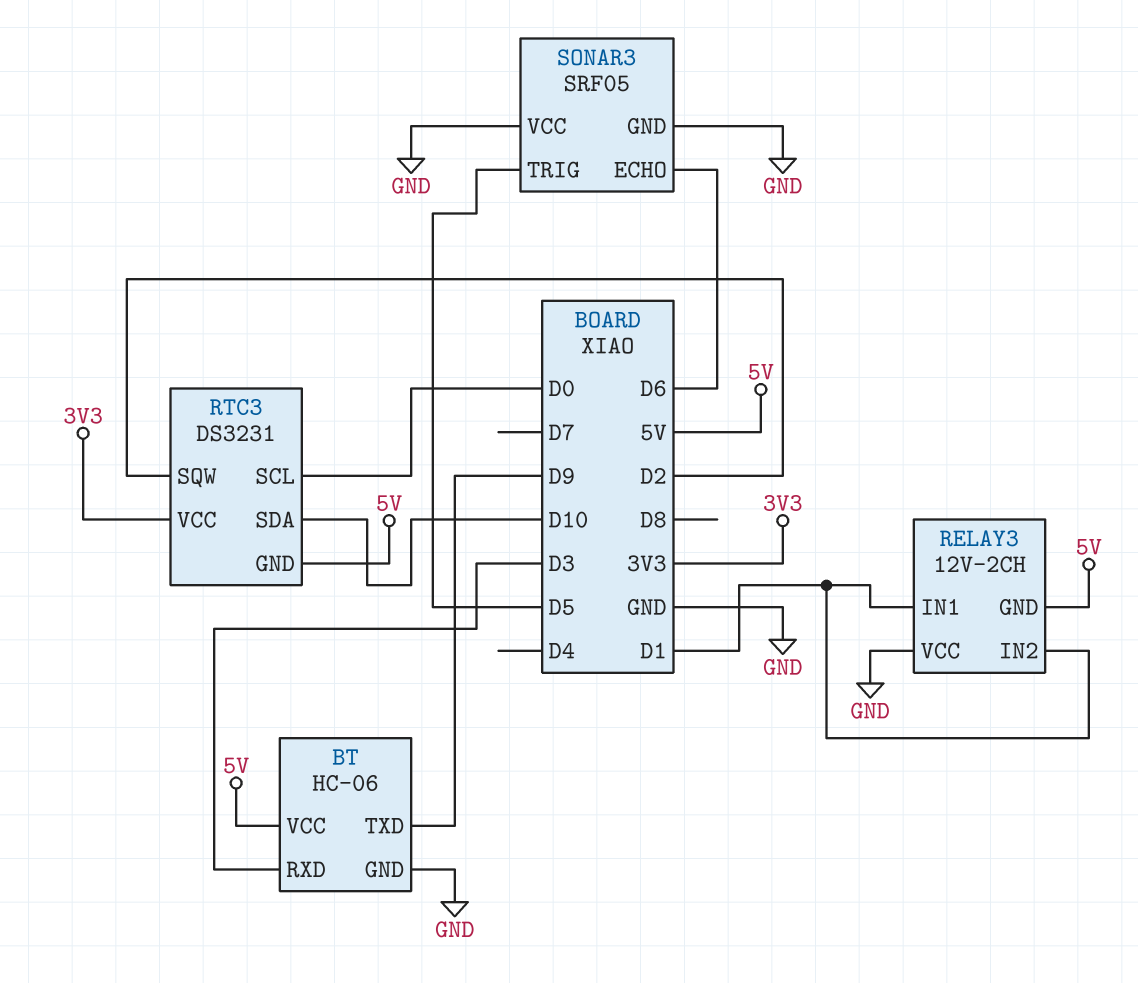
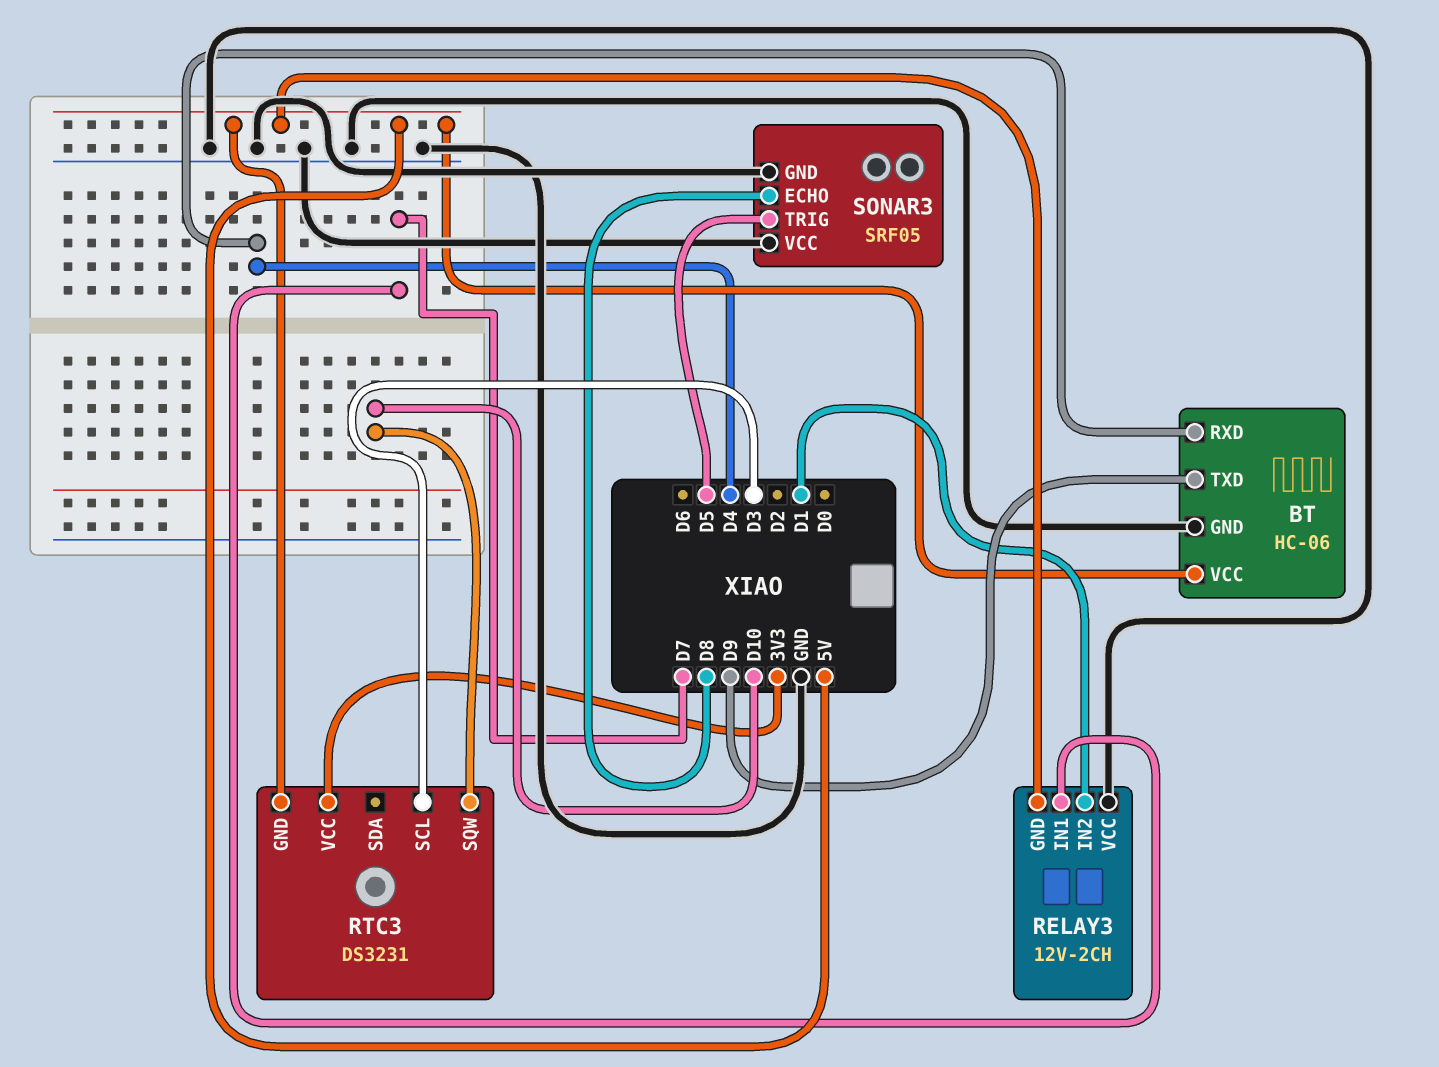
BT pin RXD: D3 -> D4
RELAY3 pin IN1: D1 -> D7
RTC3 pin SCL: D0 -> D3
RTC3 pin SDA: D10 -> none
RTC3 pin SQW: D2 -> D10
SONAR3 pin ECHO: D6 -> D8

